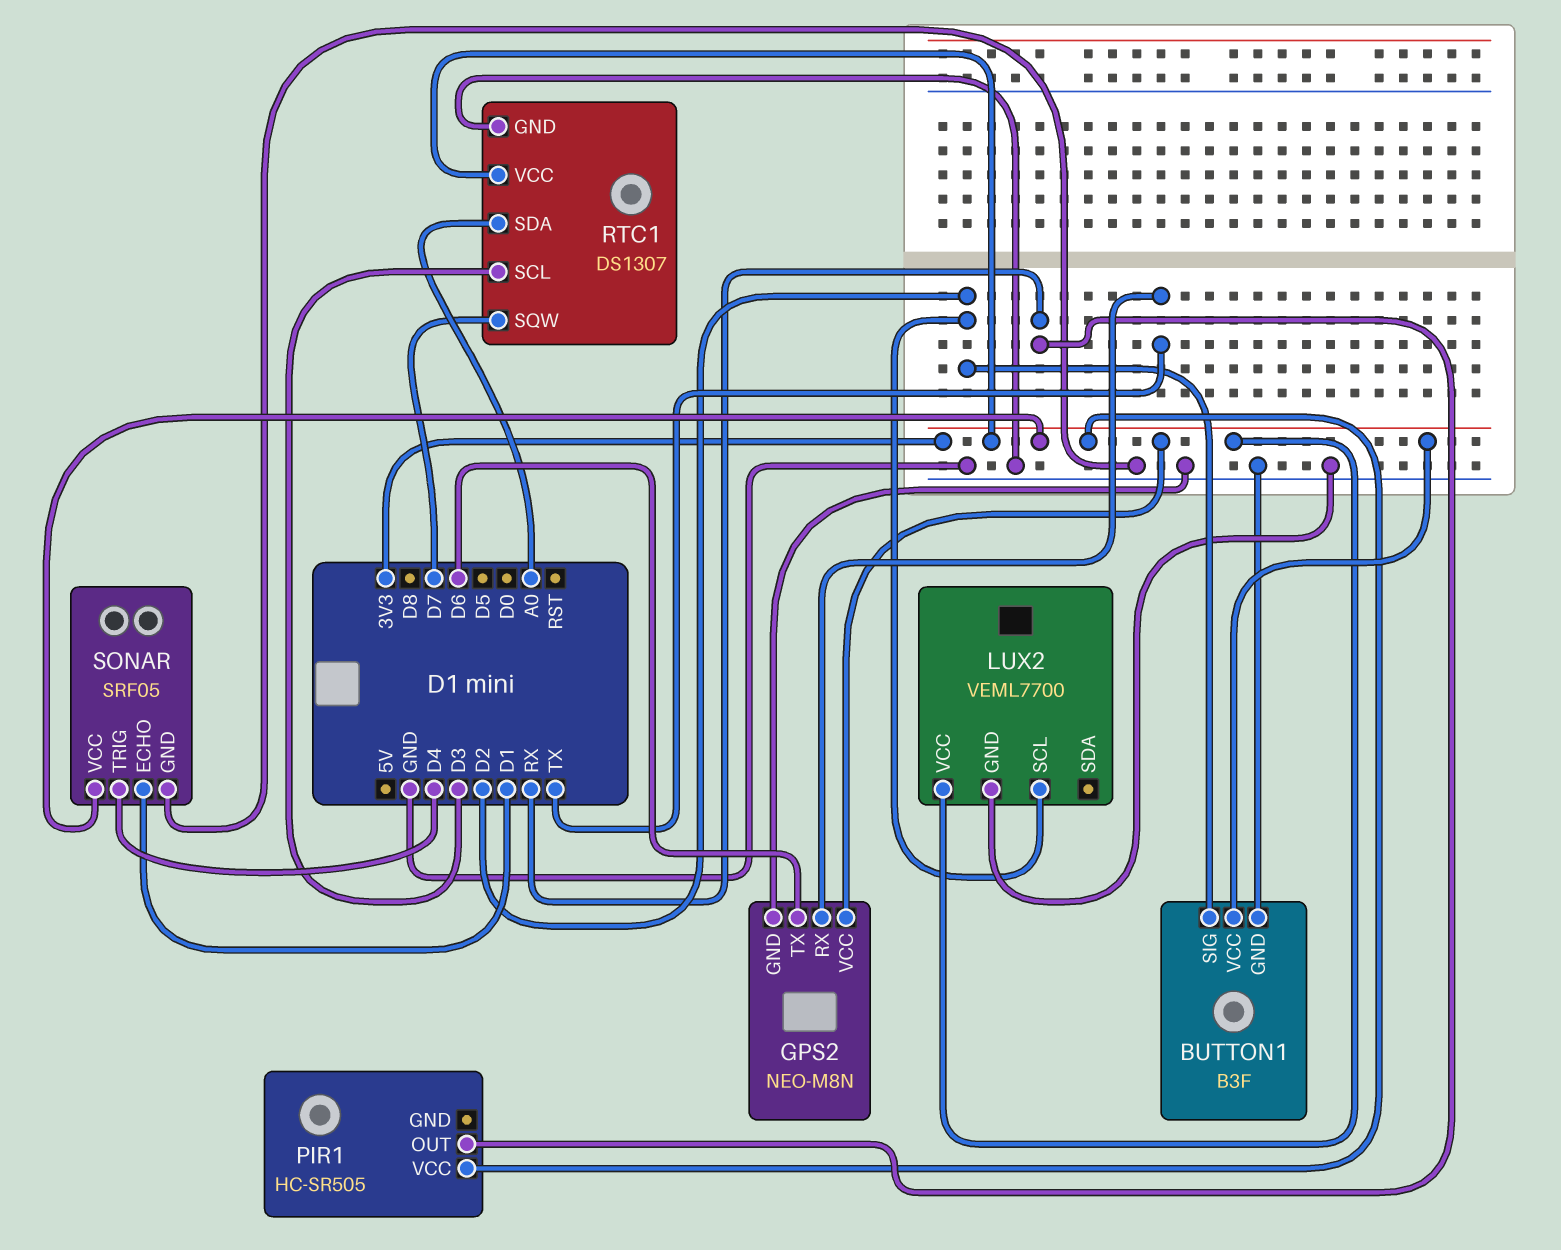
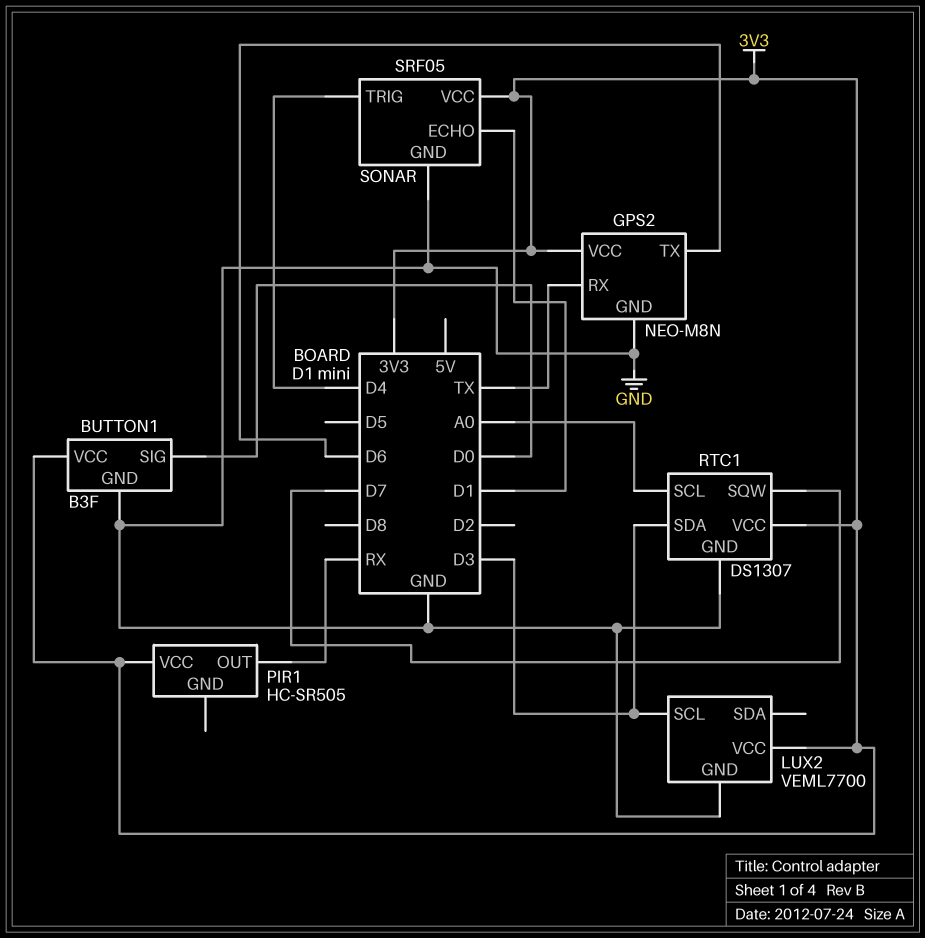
BUTTON1 pin SIG: D2 -> D0
LUX2 pin SCL: D2 -> D3
RTC1 pin SCL: D3 -> A0
RTC1 pin SDA: A0 -> D3

